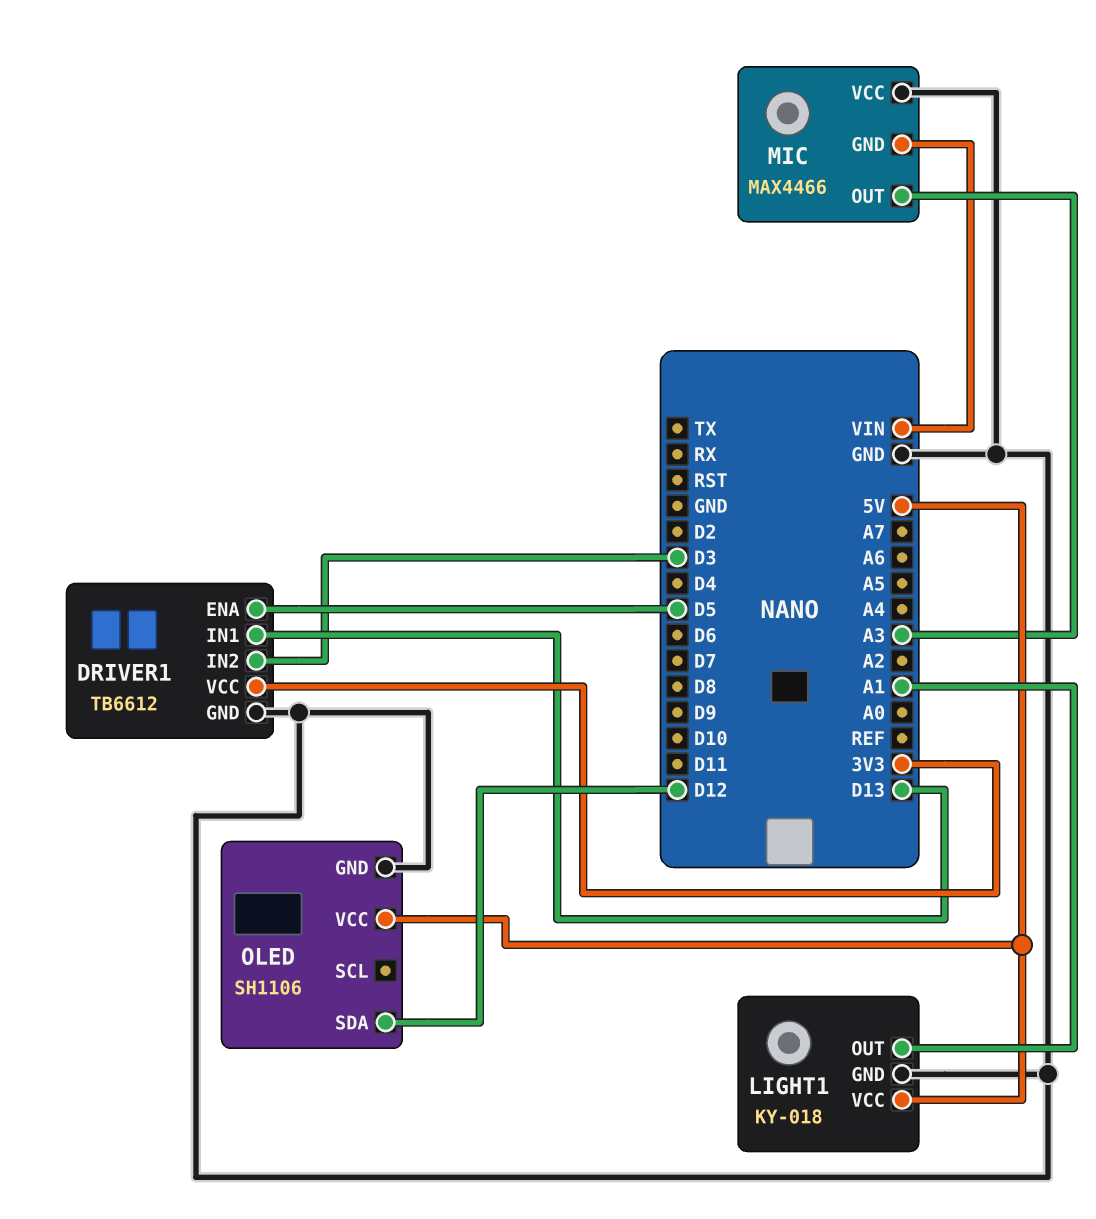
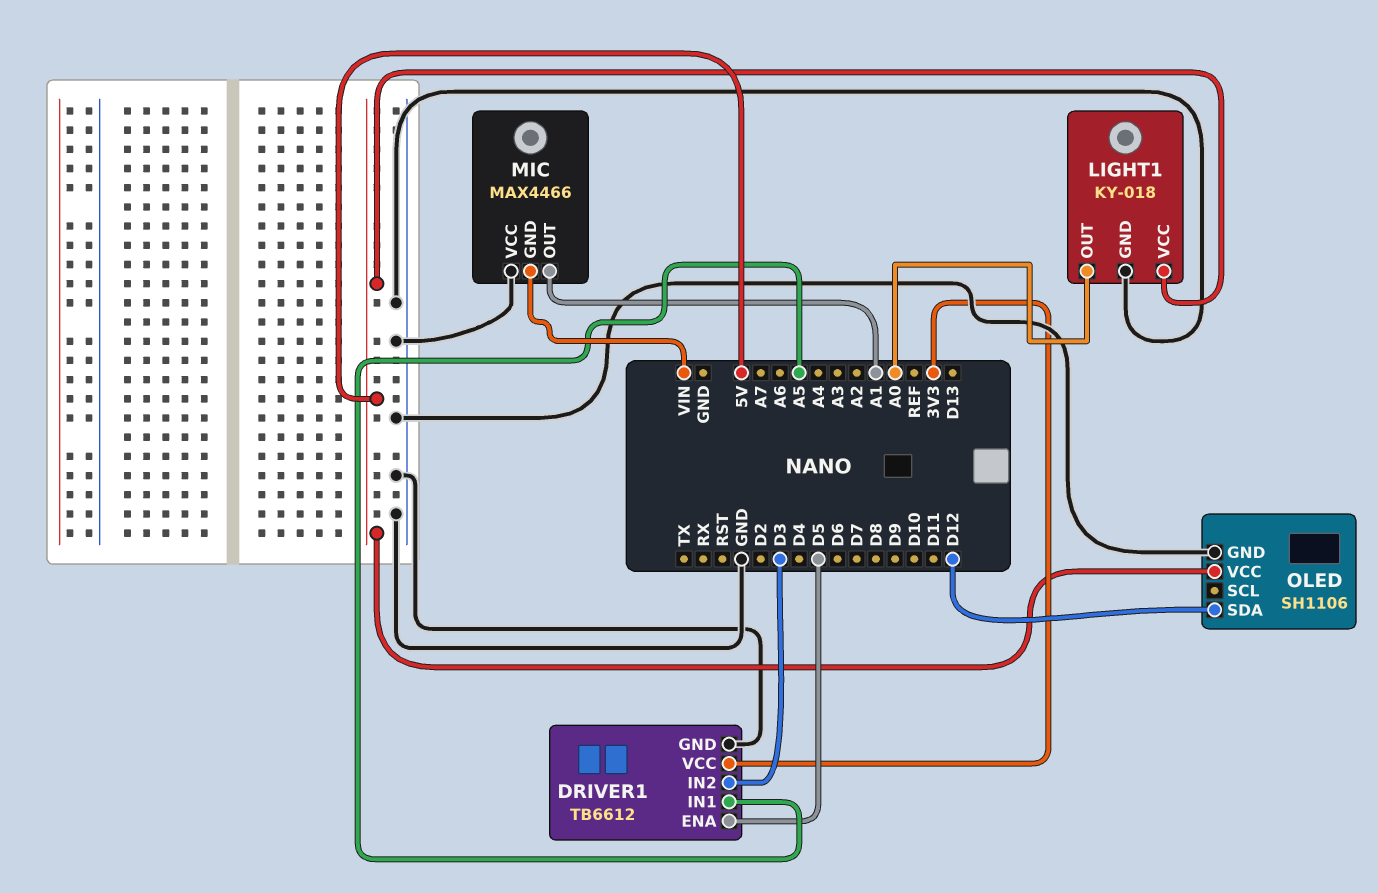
DRIVER1 pin IN1: D13 -> A5
LIGHT1 pin OUT: A1 -> A0
MIC pin OUT: A3 -> A1

